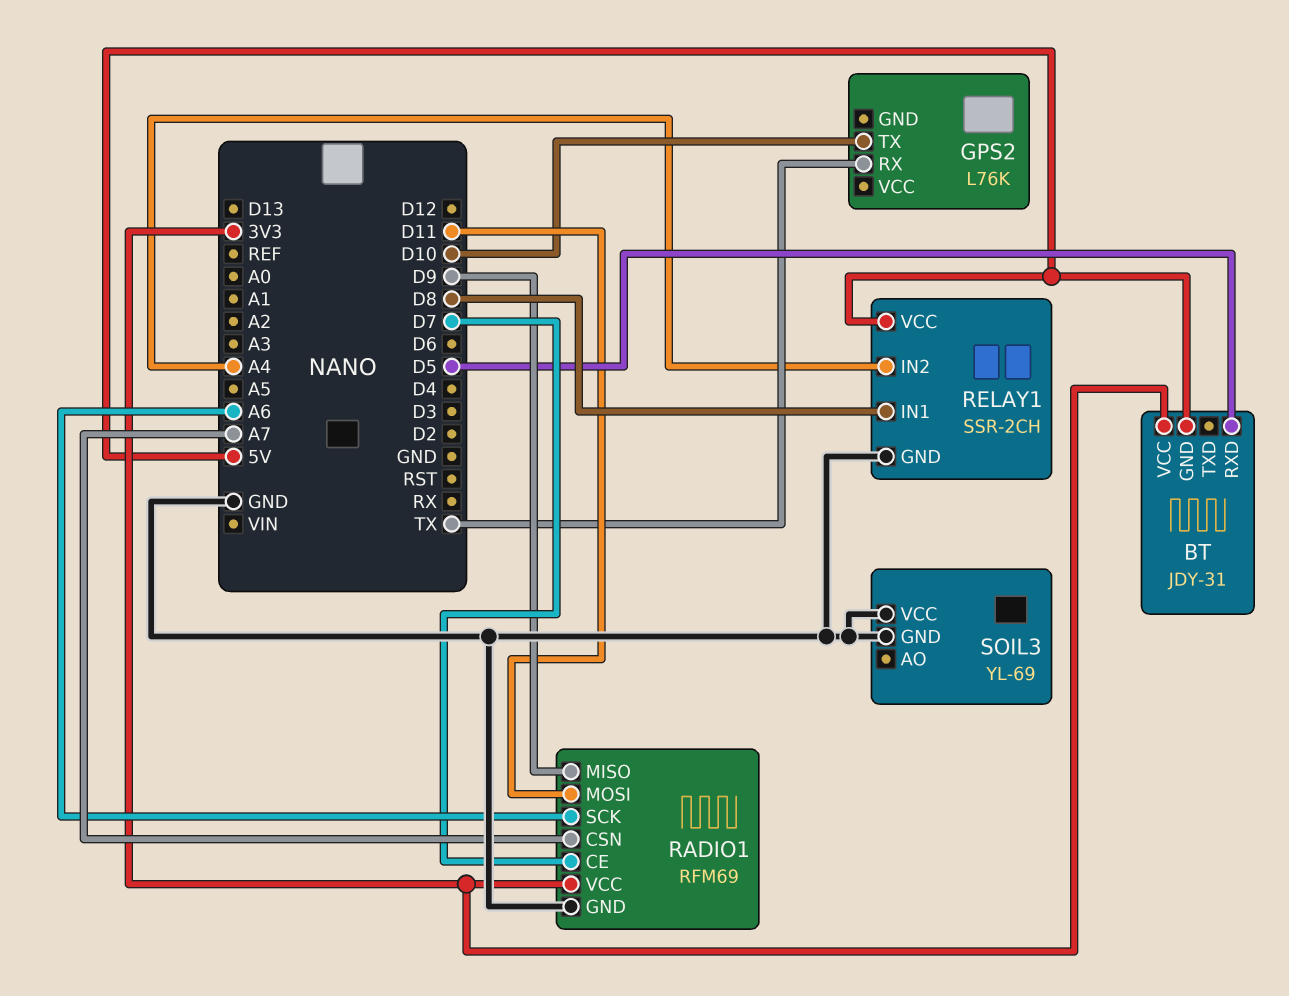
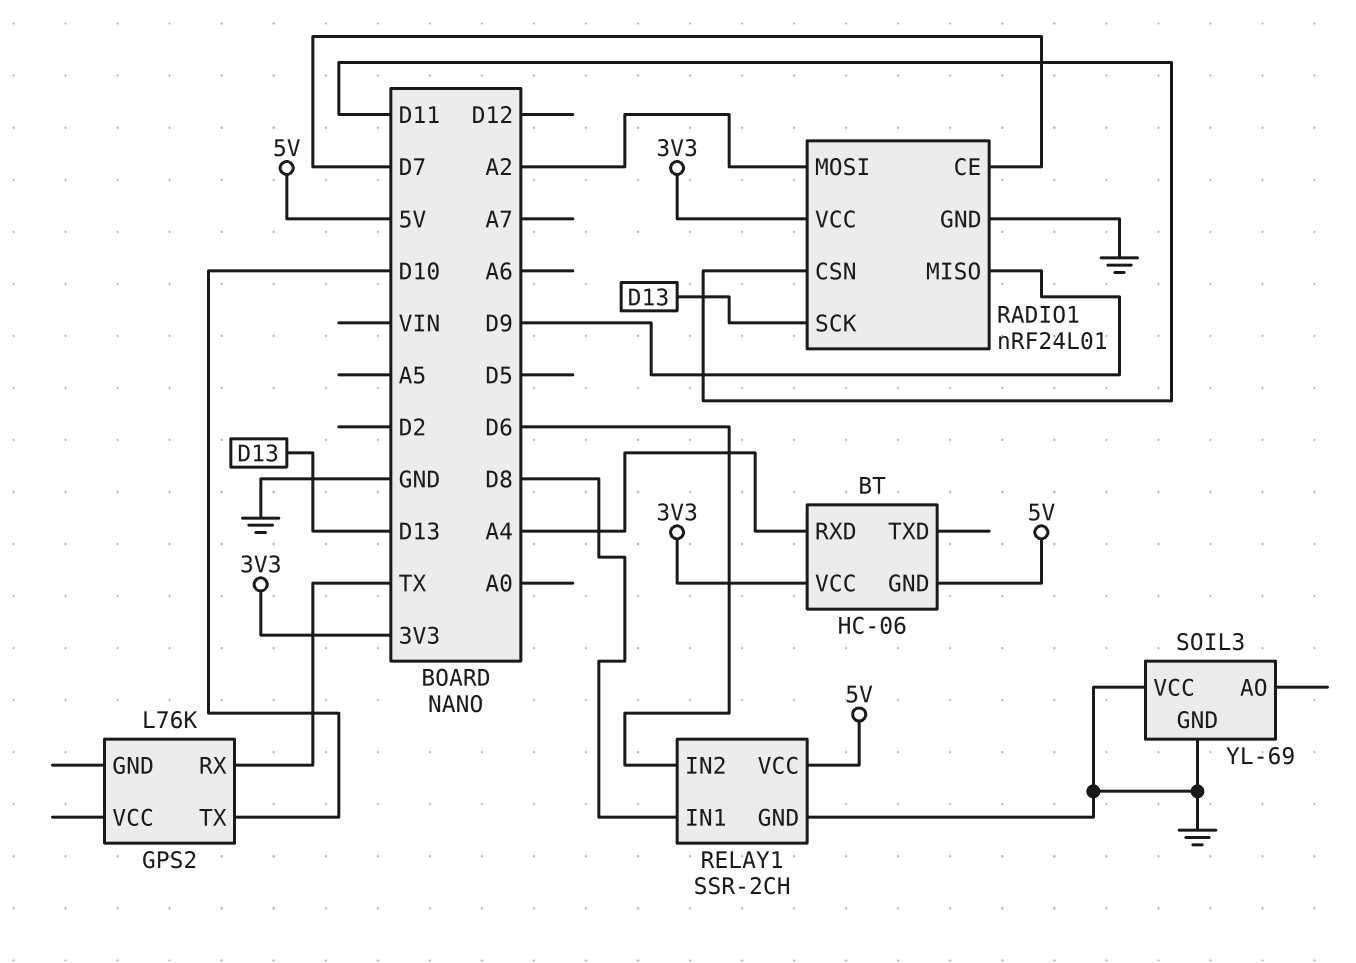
BT: JDY-31 -> HC-06
BT pin RXD: D5 -> A4
RADIO1: RFM69 -> nRF24L01
RADIO1 pin CSN: A7 -> D11
RADIO1 pin MOSI: D11 -> A2
RADIO1 pin SCK: A6 -> D13
RELAY1 pin IN2: A4 -> D6

